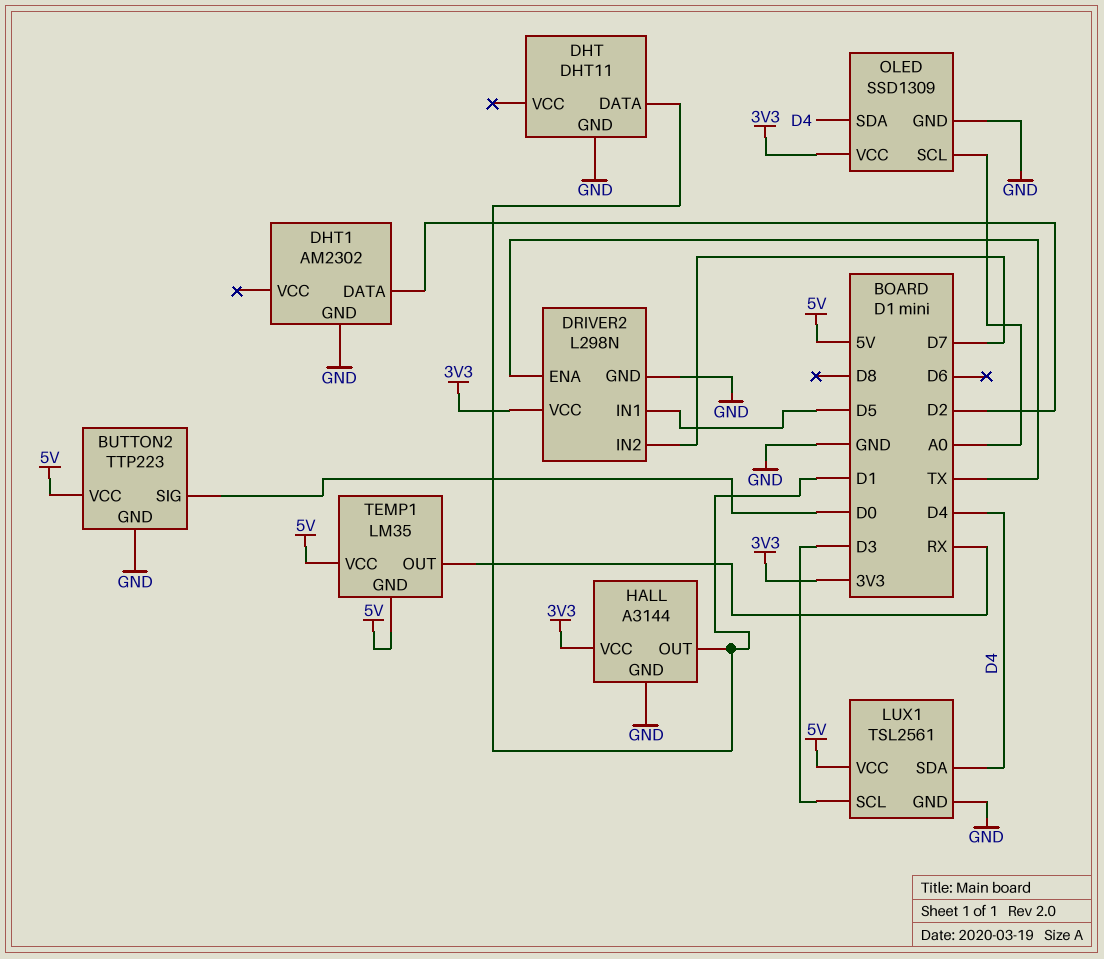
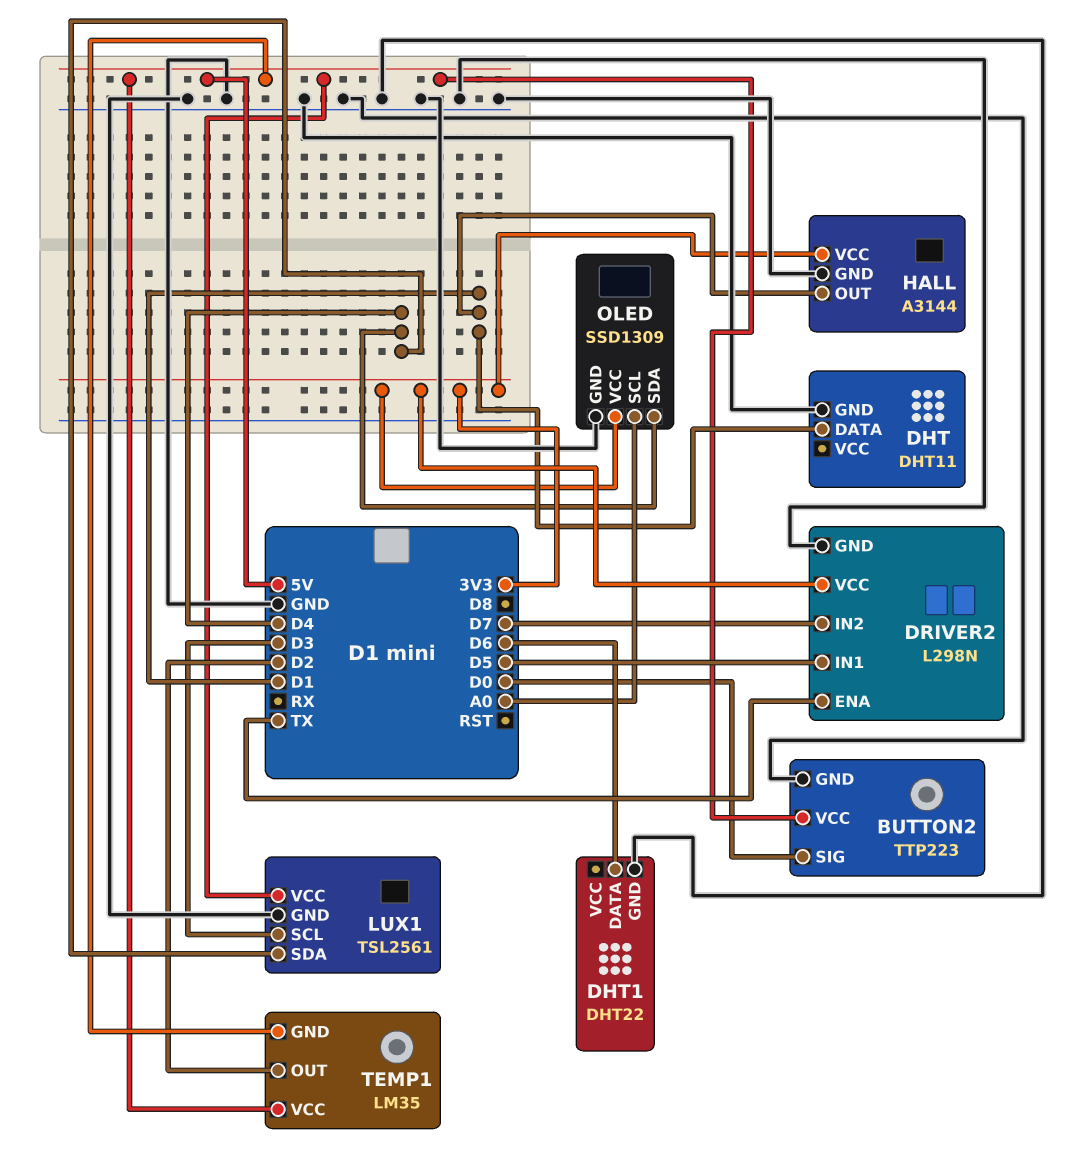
DHT1: AM2302 -> DHT22
DHT1 pin DATA: D2 -> D6
TEMP1 pin OUT: RX -> D2

